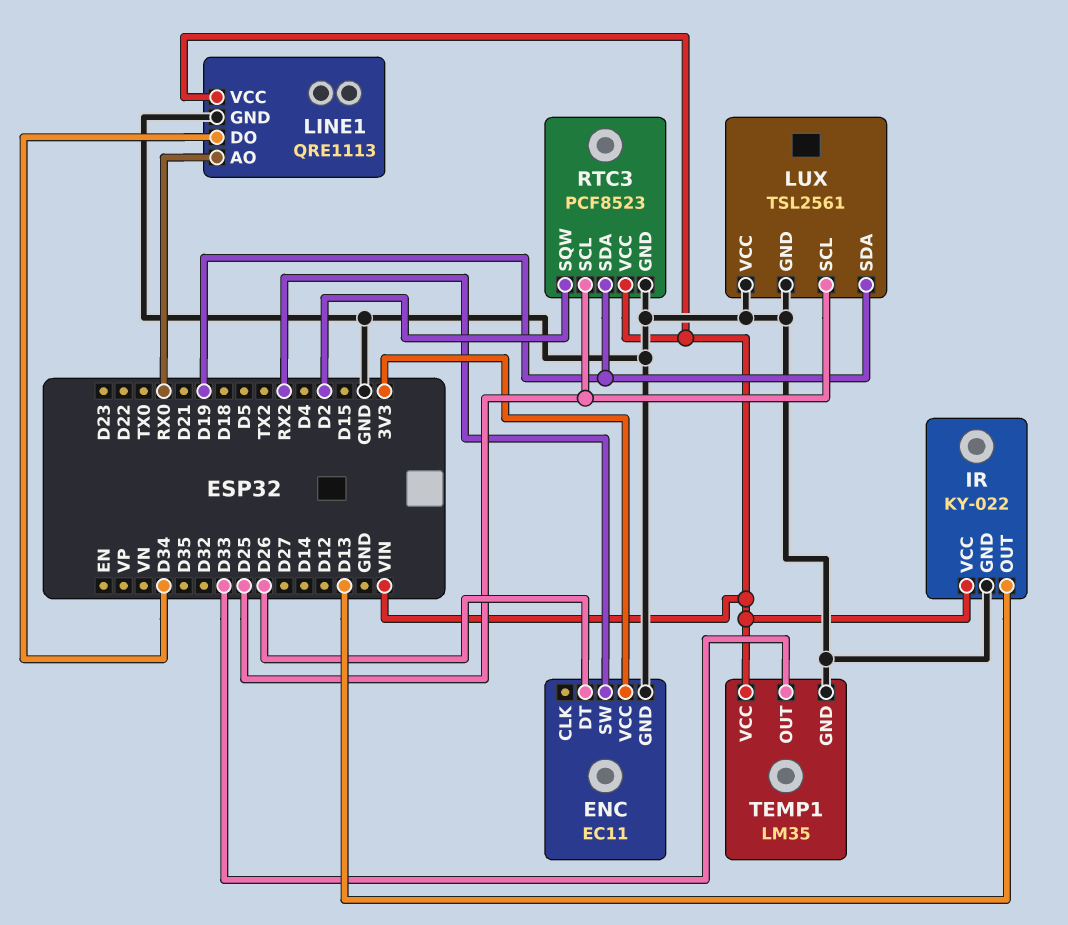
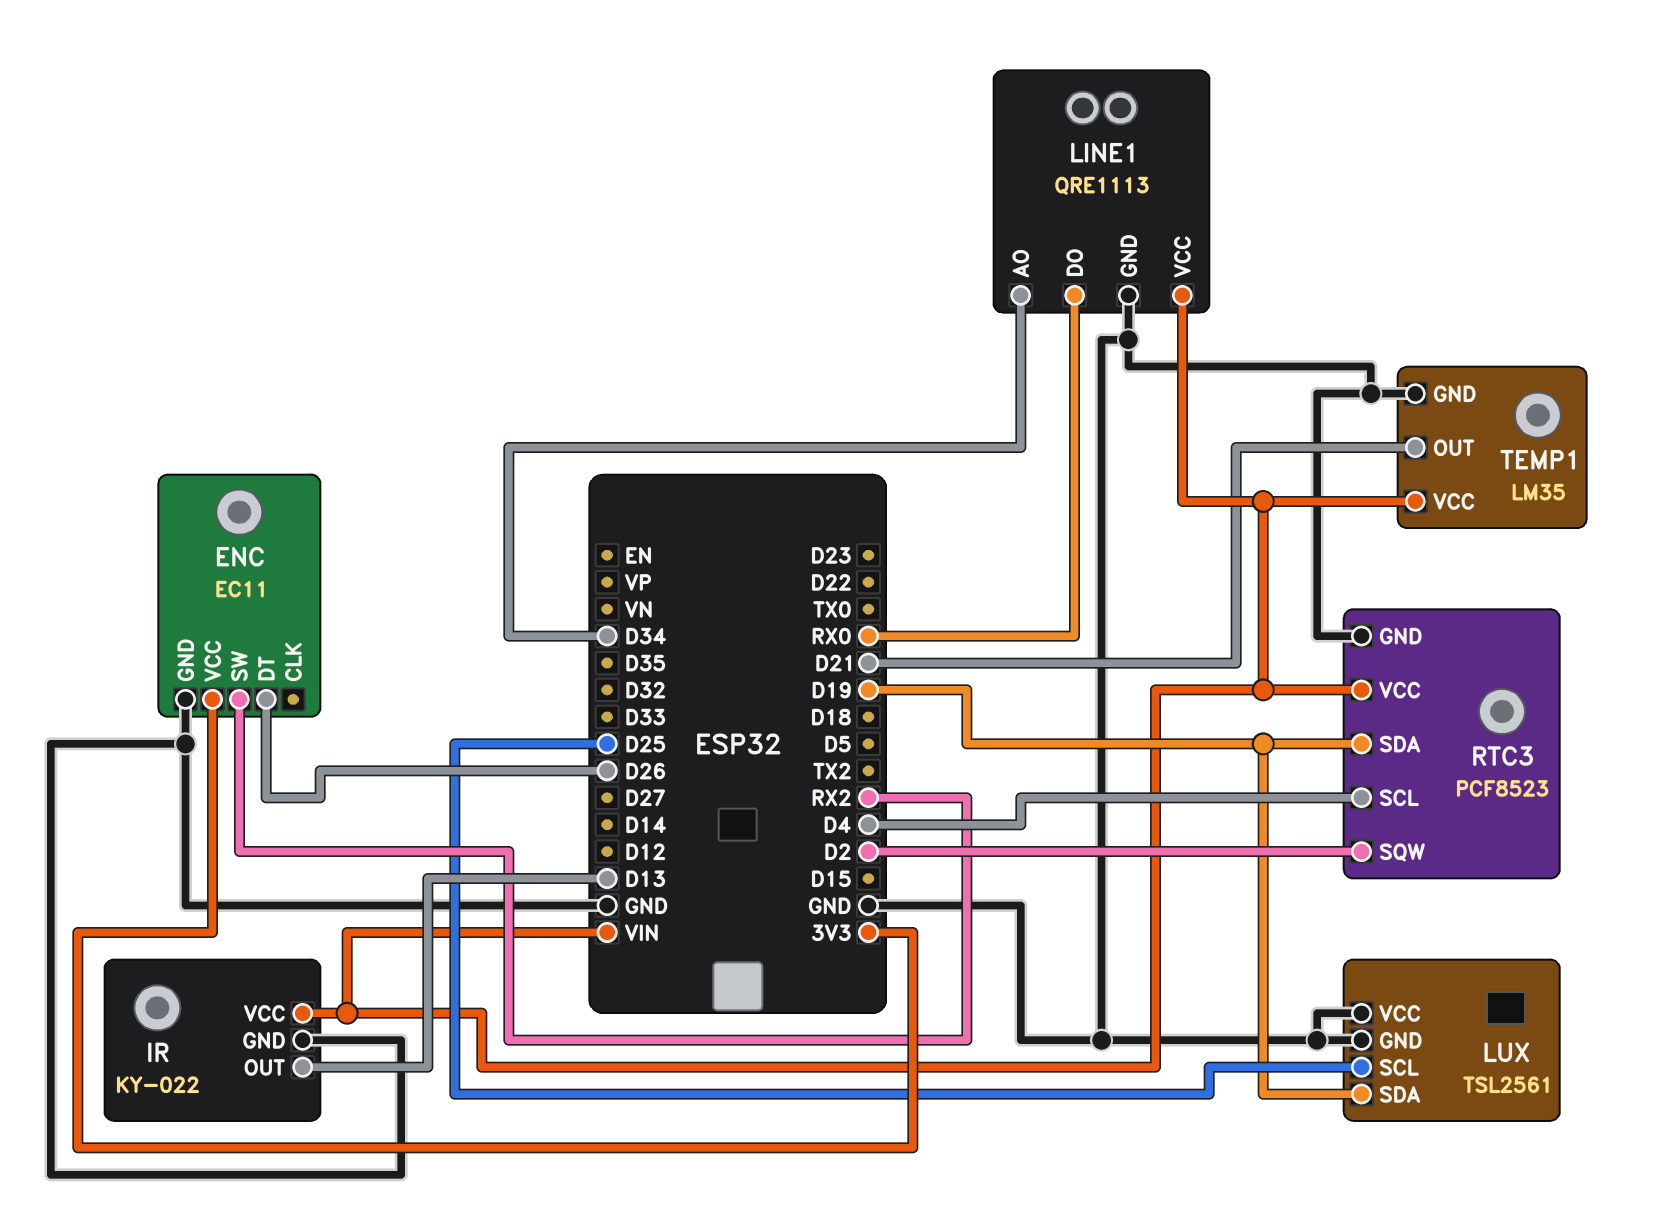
LINE1 pin AO: RX0 -> D34
LINE1 pin DO: D34 -> RX0
RTC3 pin SCL: D25 -> D4
TEMP1 pin OUT: D33 -> D21

